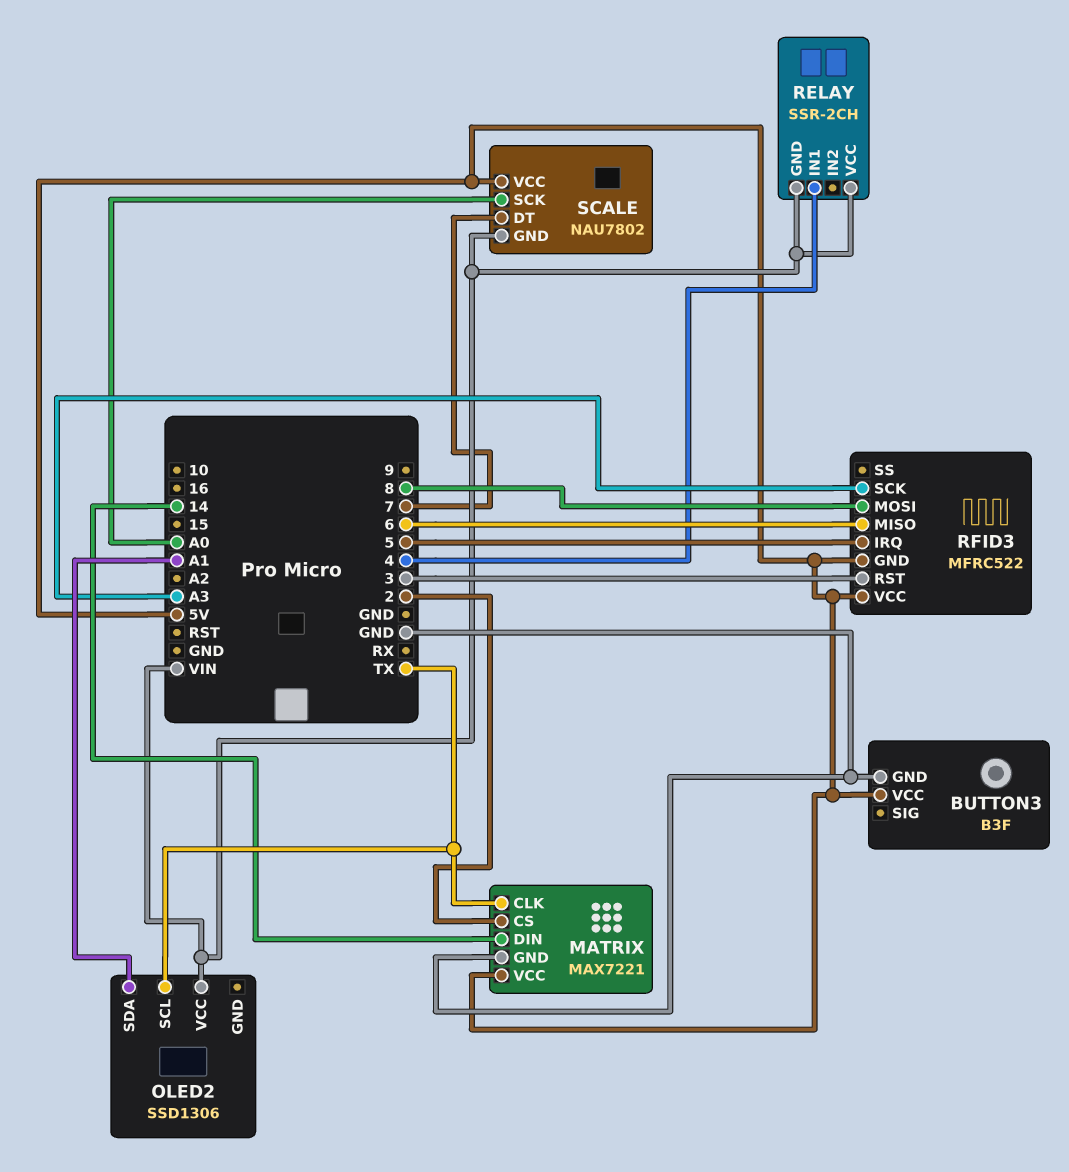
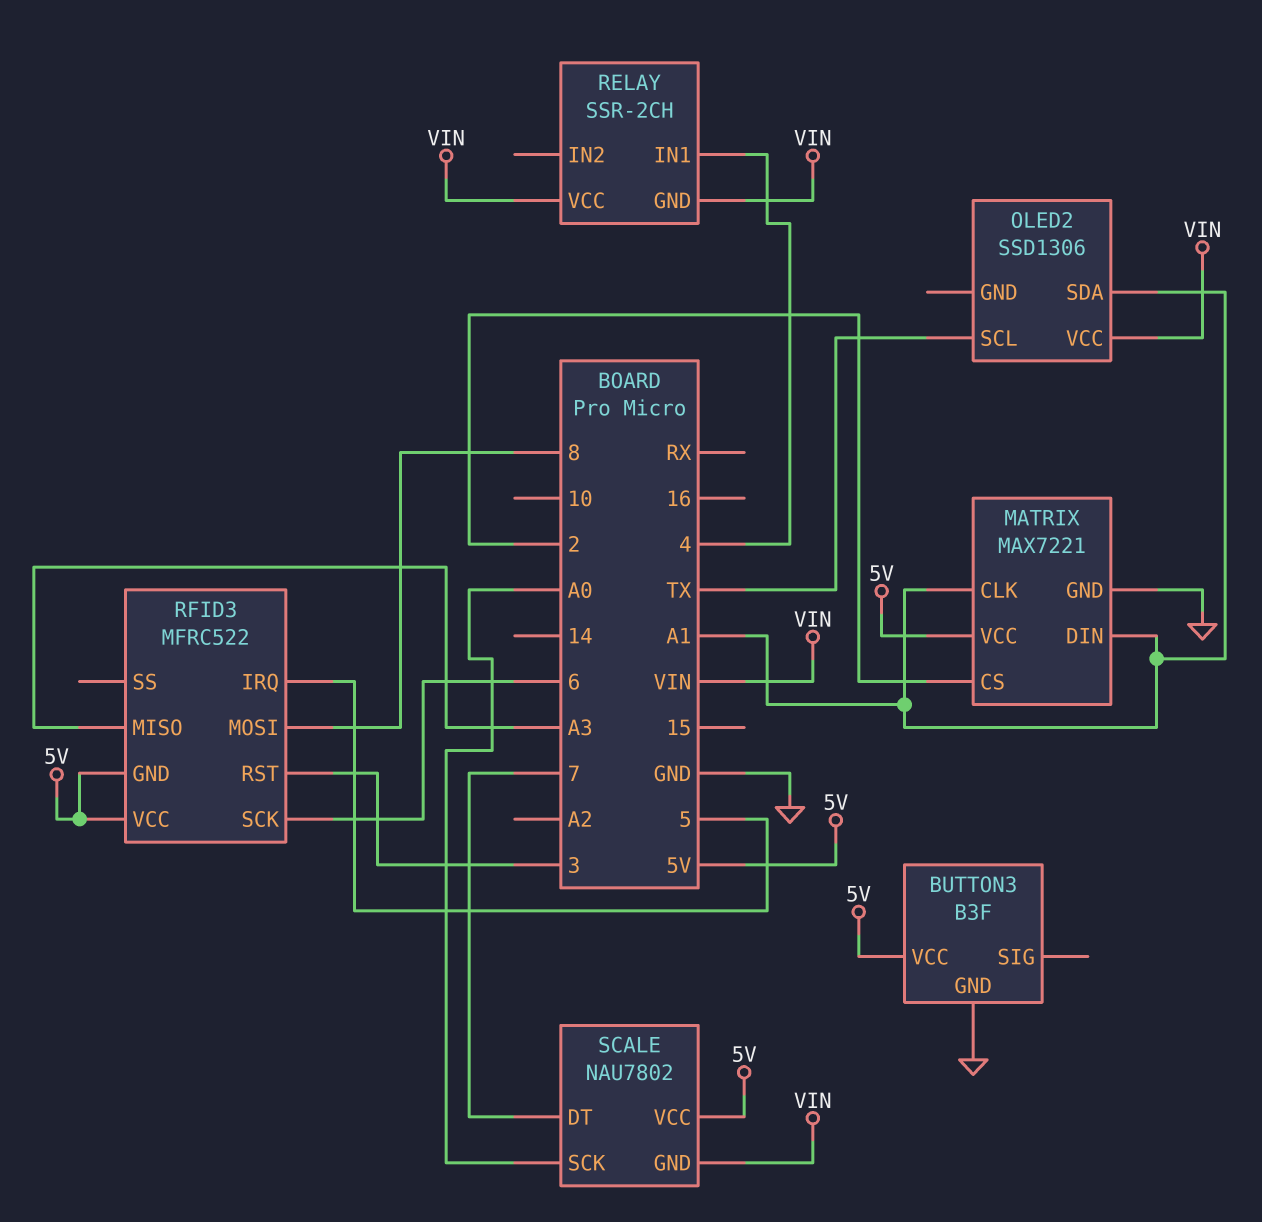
MATRIX pin CLK: TX -> A1
MATRIX pin DIN: 14 -> A1
RFID3 pin MISO: 6 -> A3
RFID3 pin SCK: A3 -> 6

